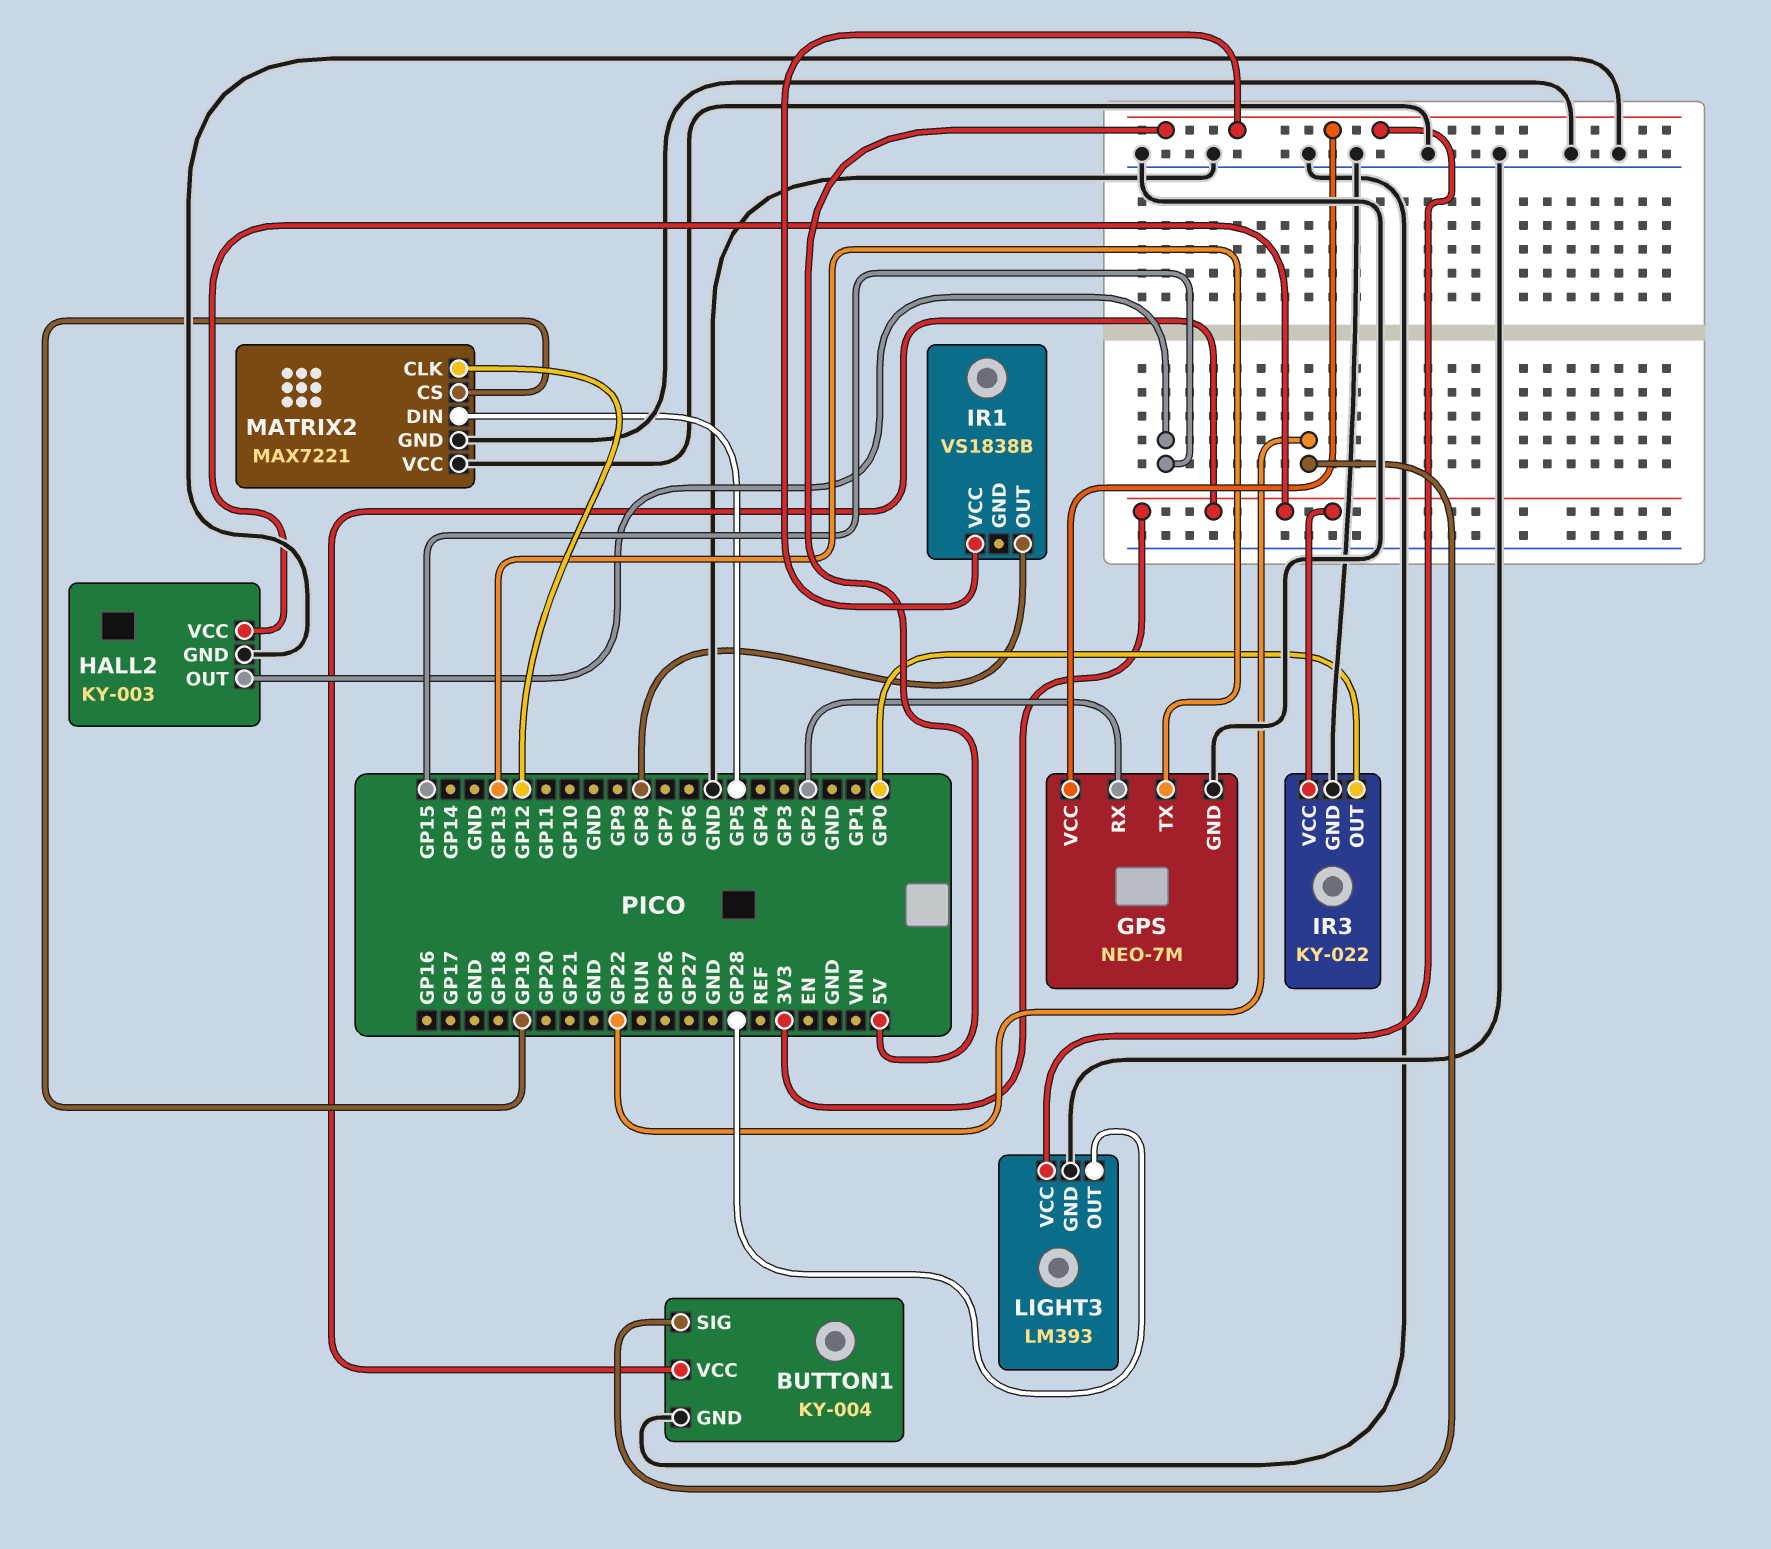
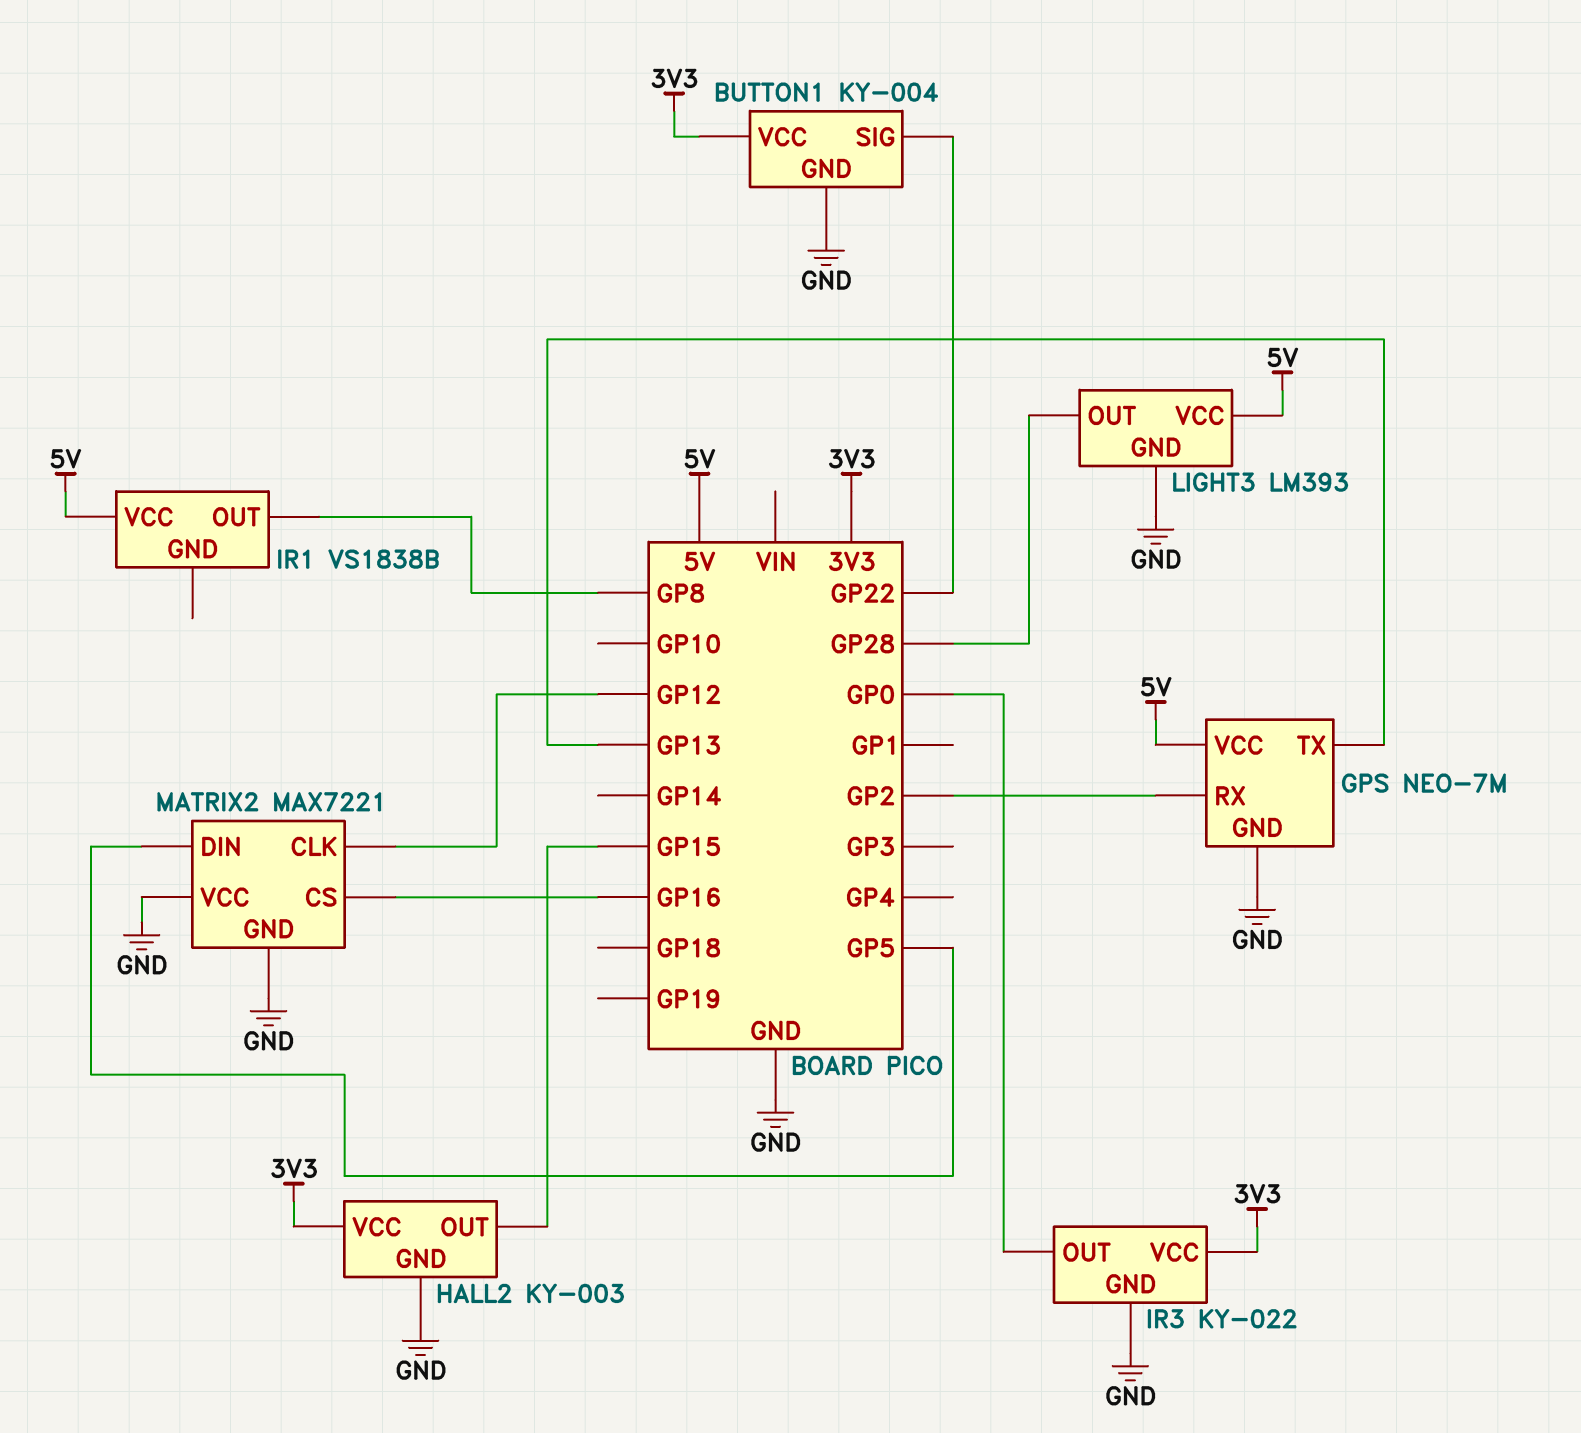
MATRIX2 pin CS: GP19 -> GP16

